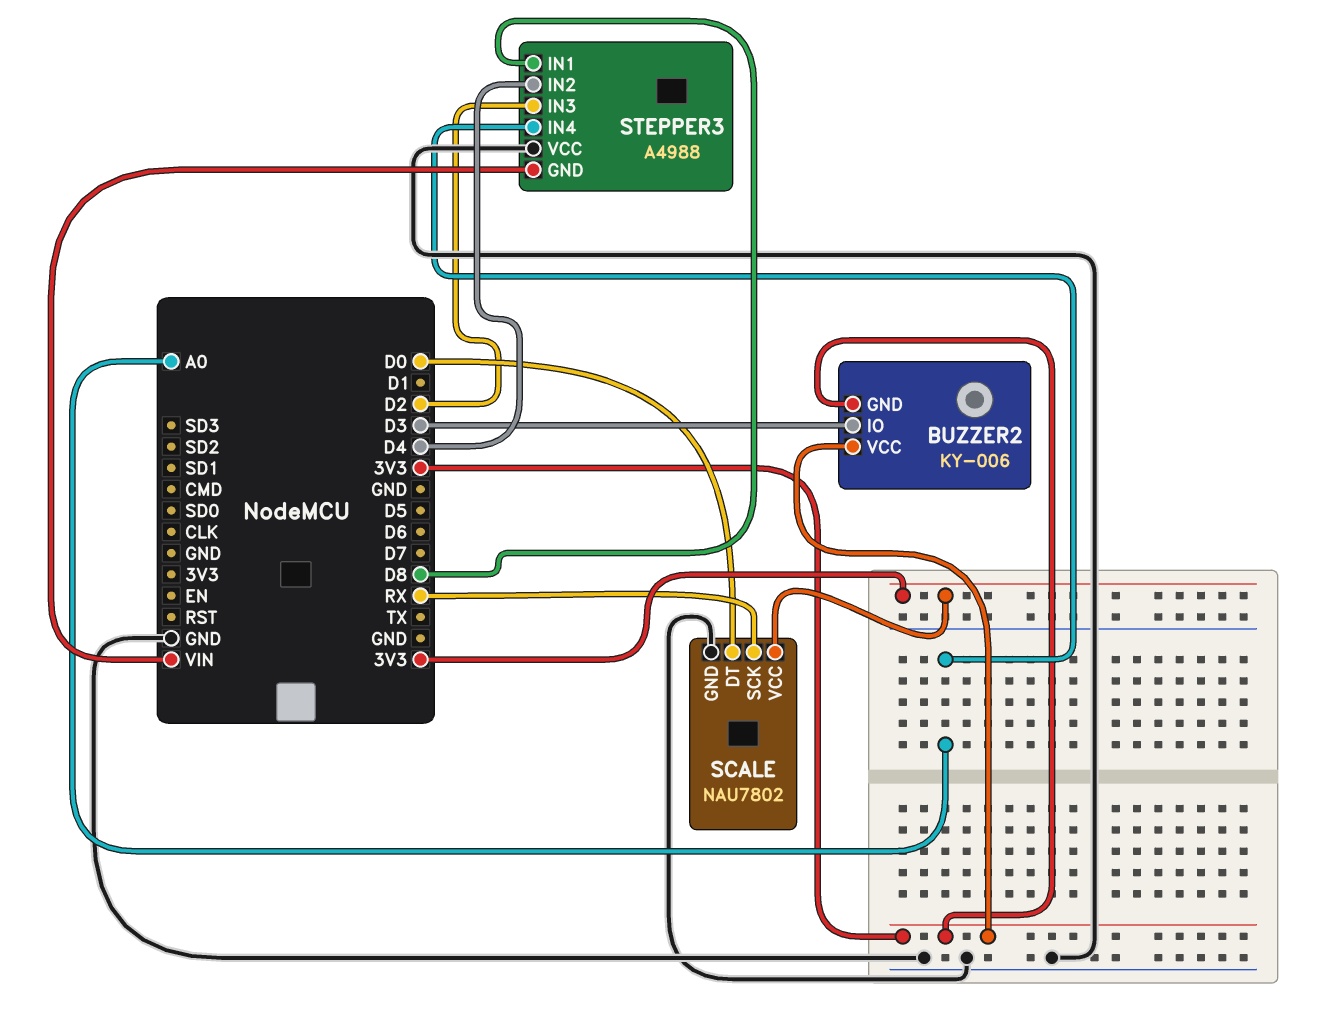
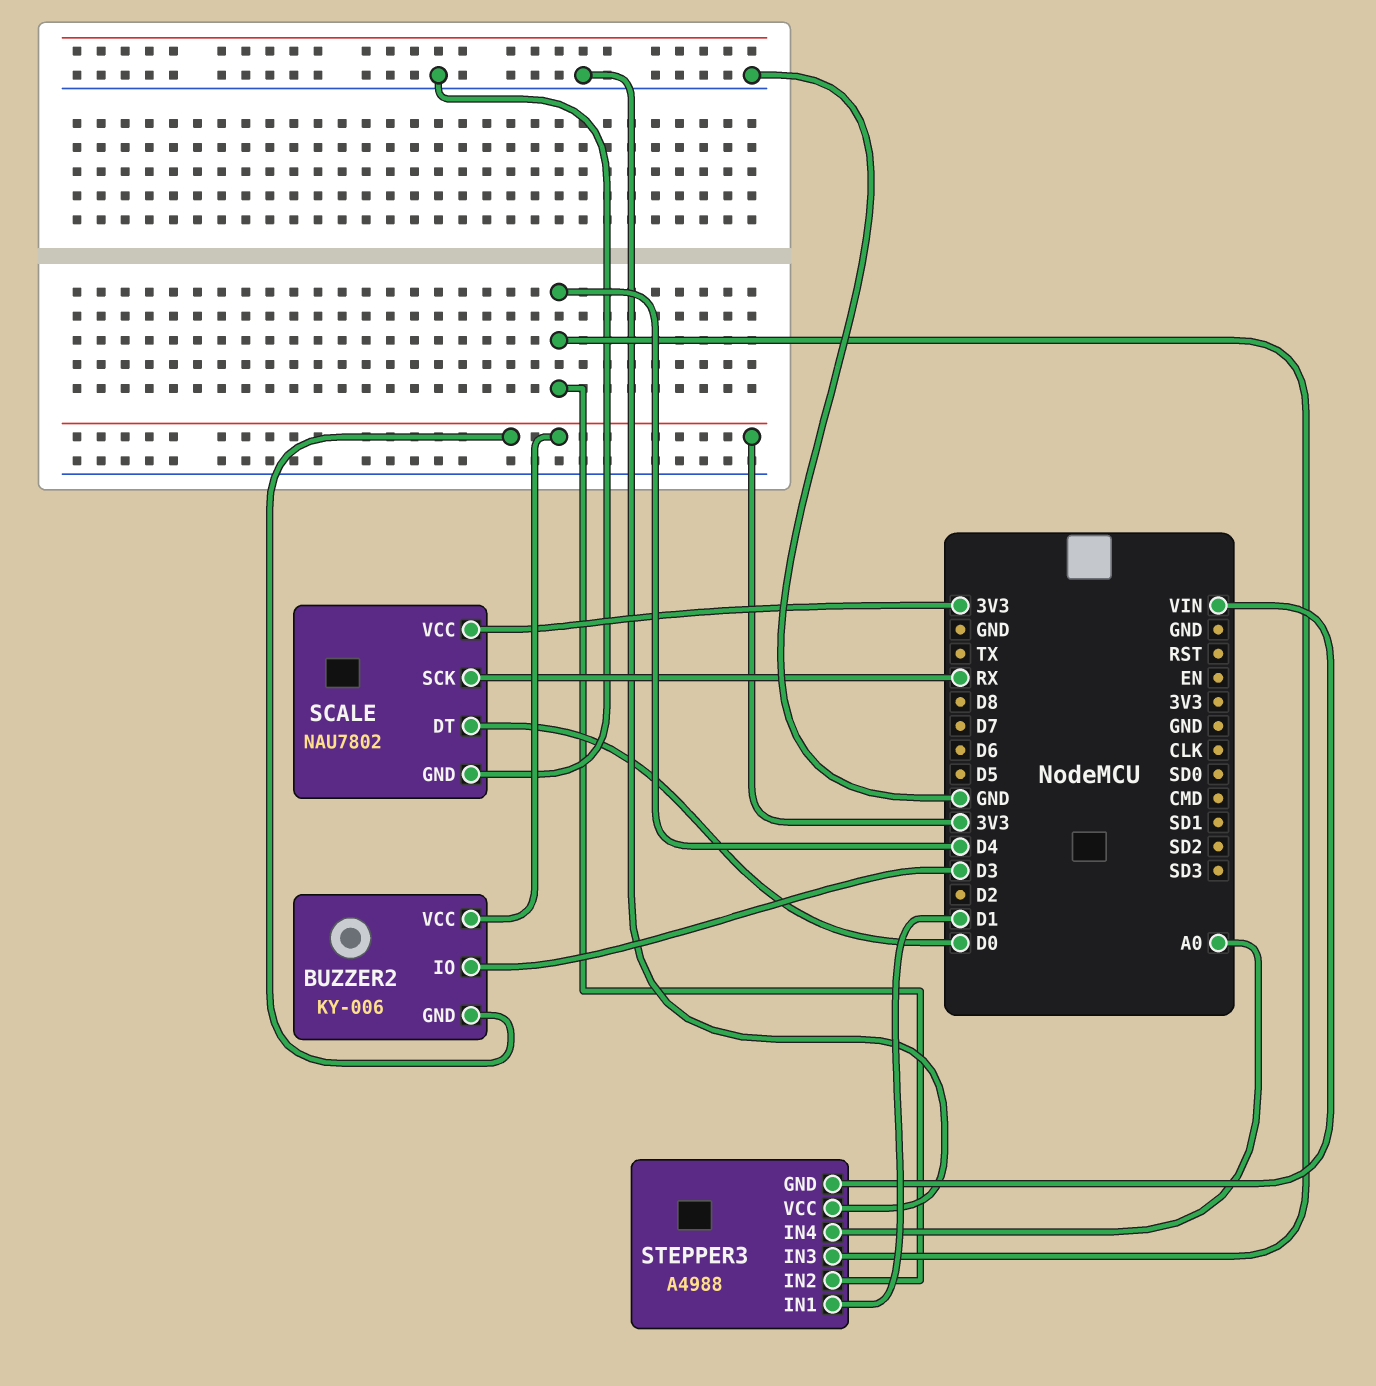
STEPPER3 pin IN1: D8 -> D1
STEPPER3 pin IN3: D2 -> D4

